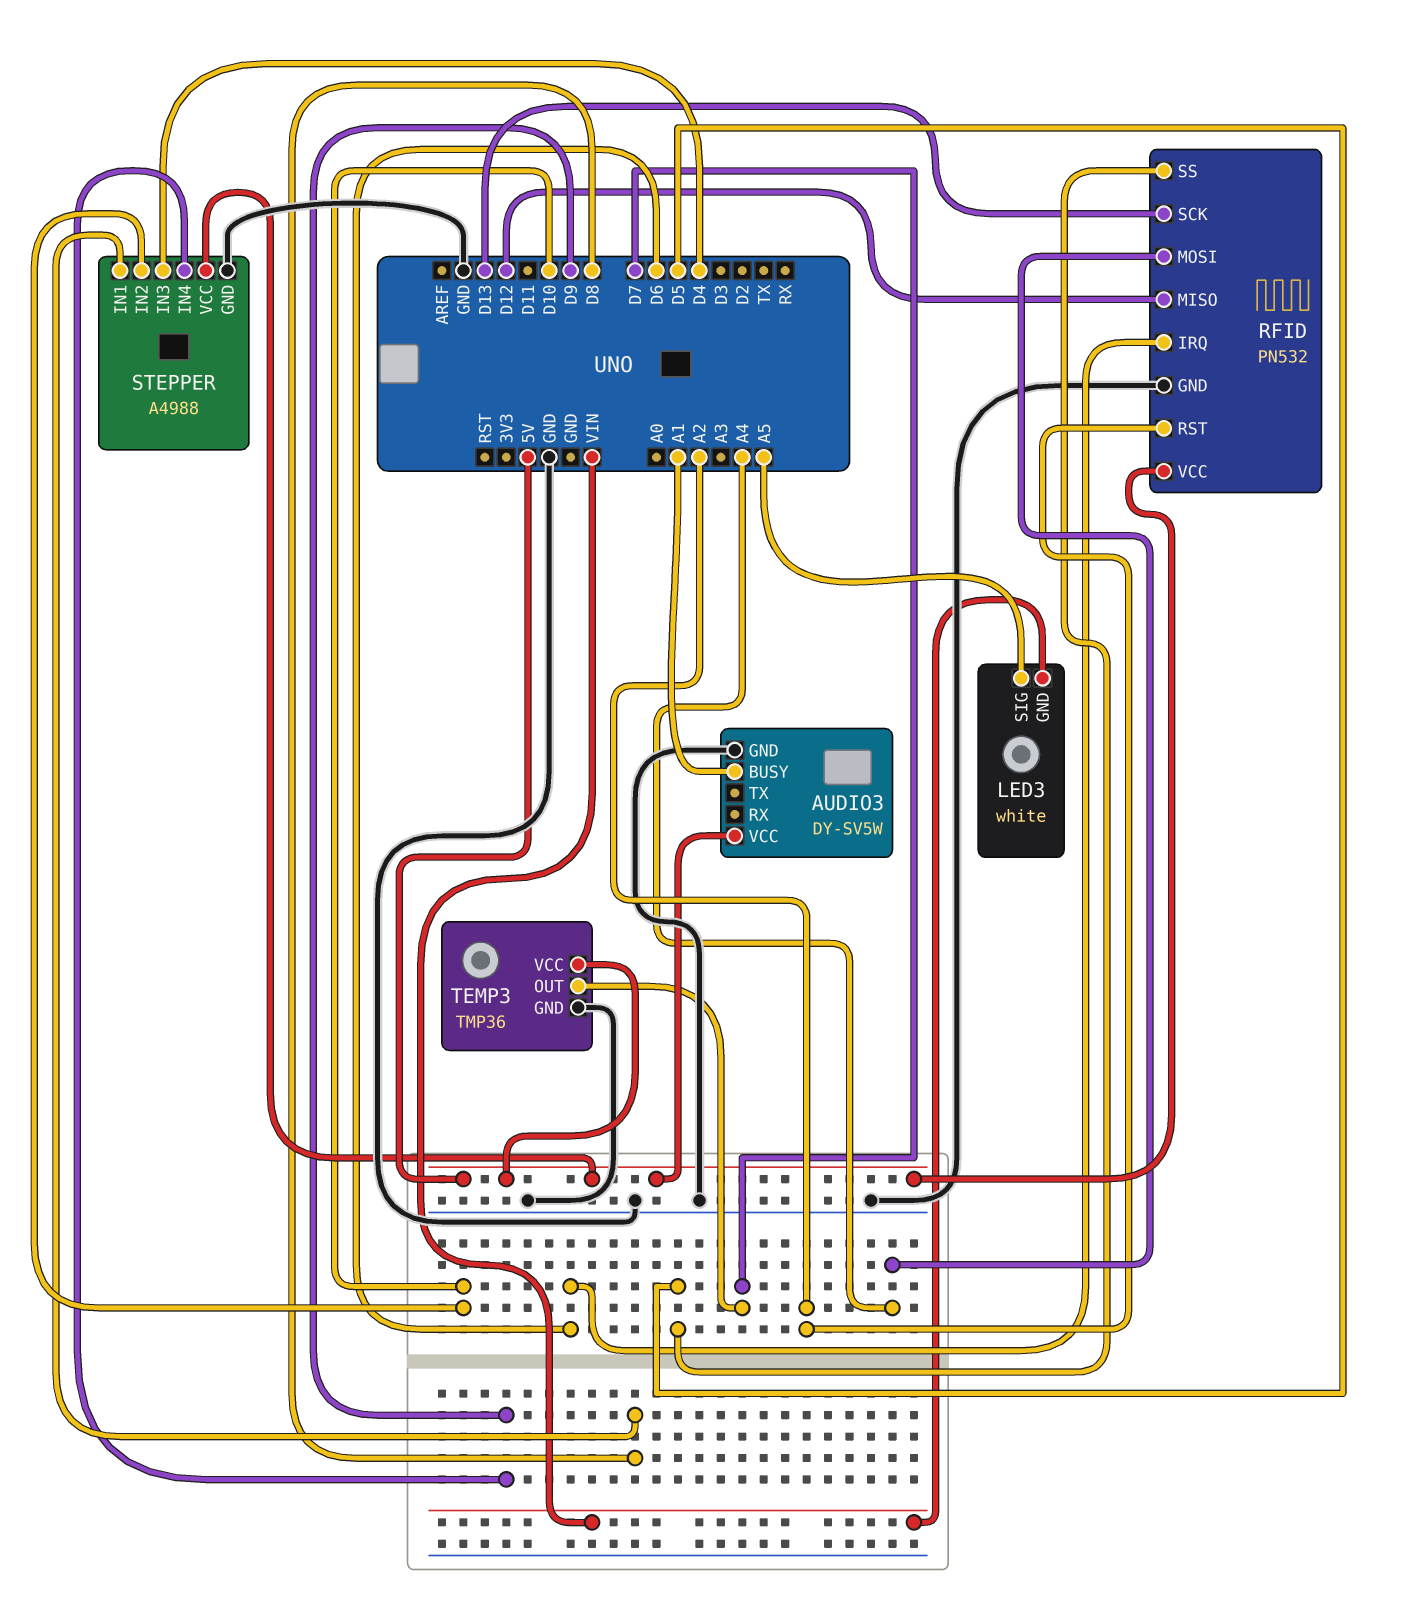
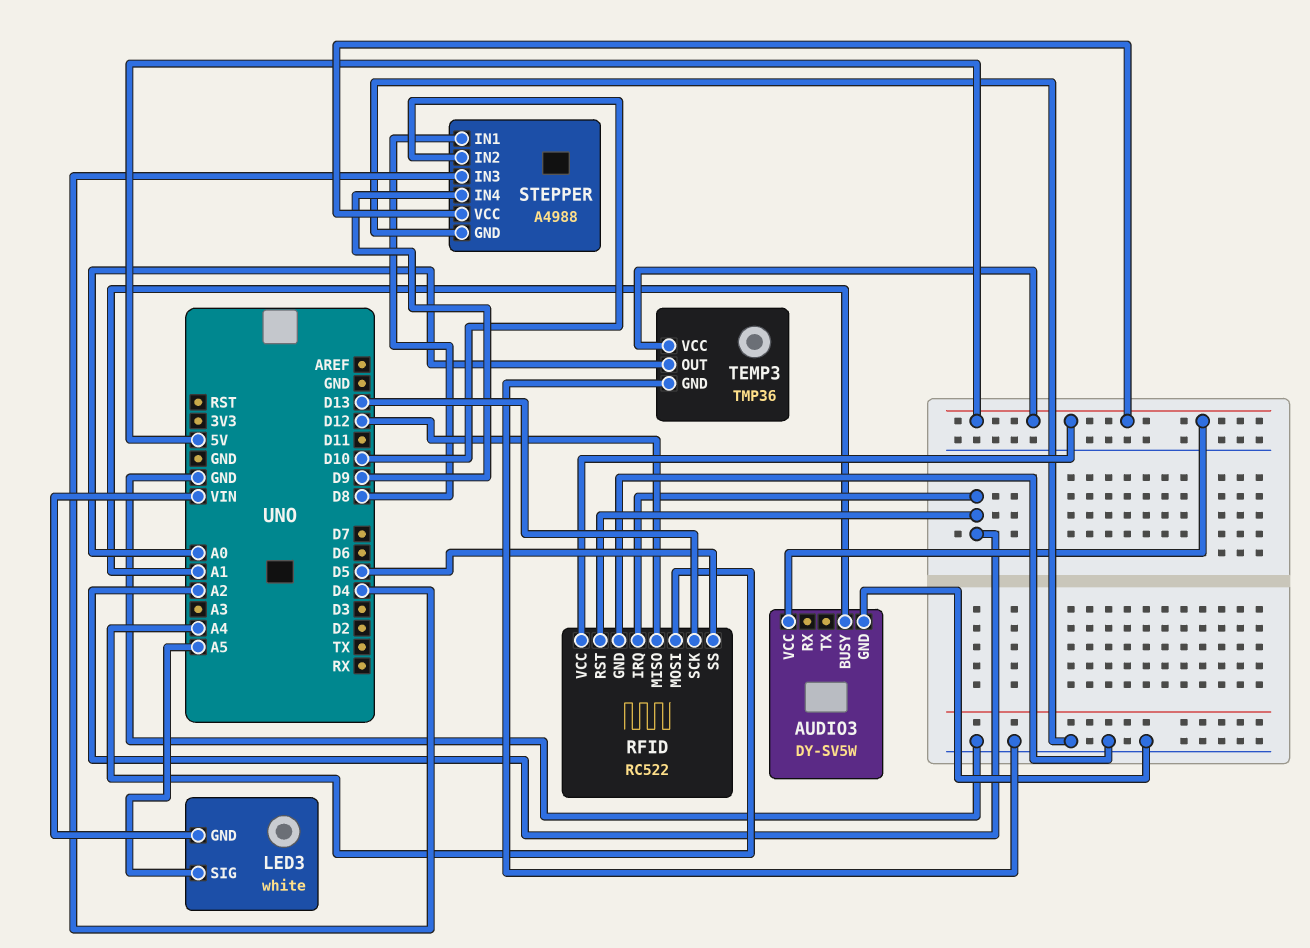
RFID: PN532 -> RC522
RFID pin IRQ: D6 -> A2
TEMP3 pin OUT: D7 -> A0

